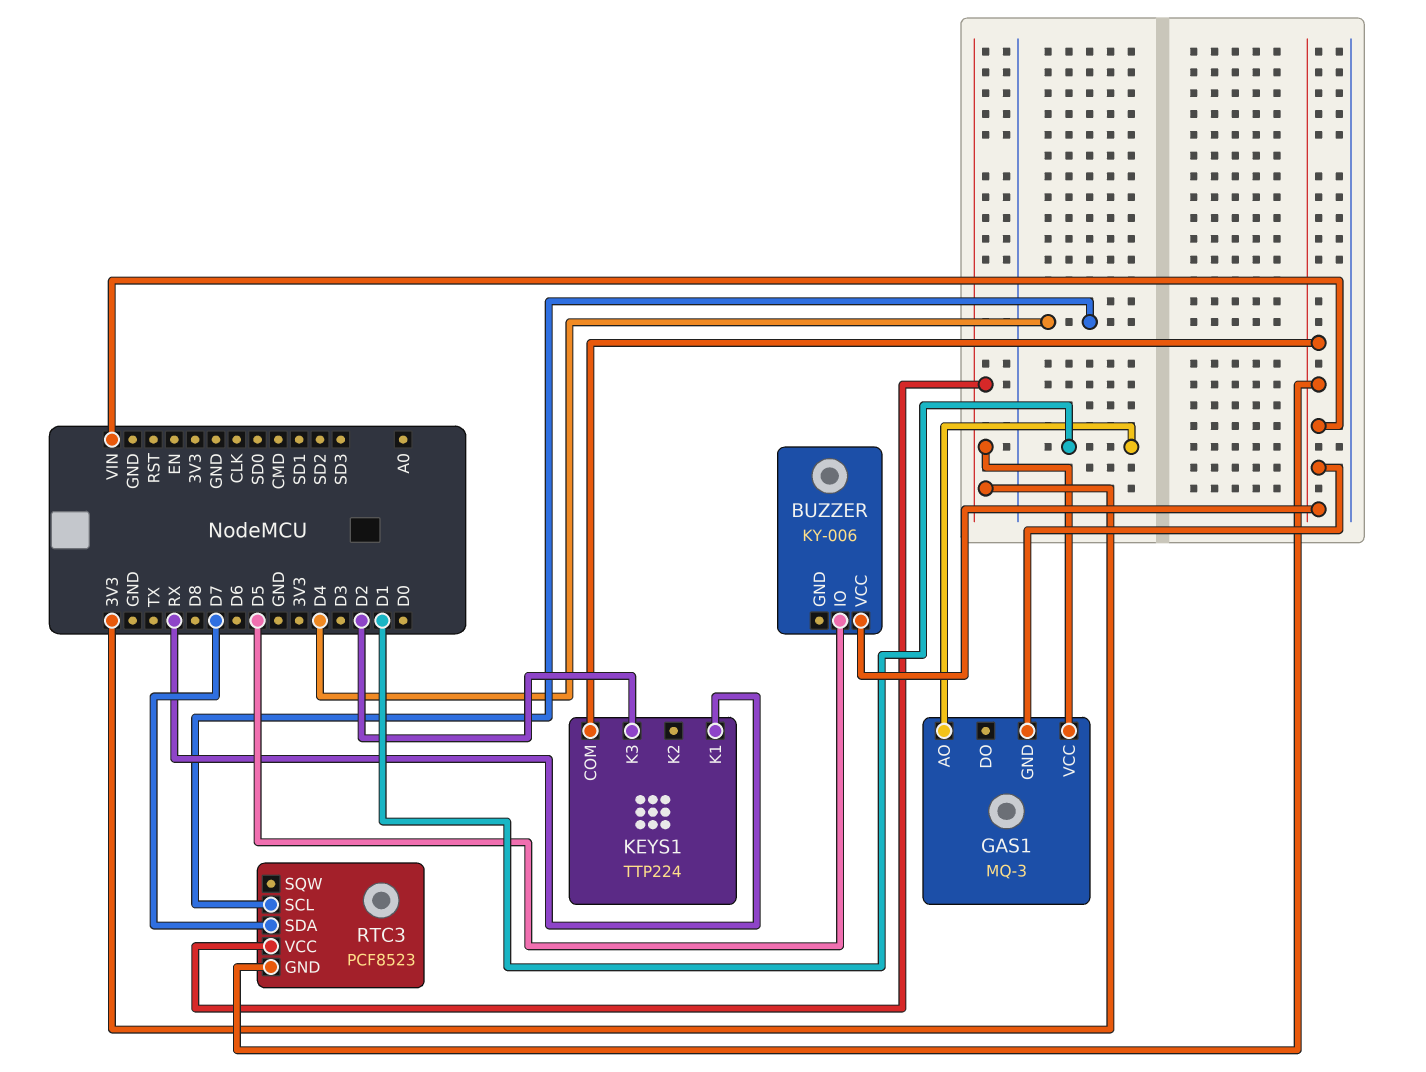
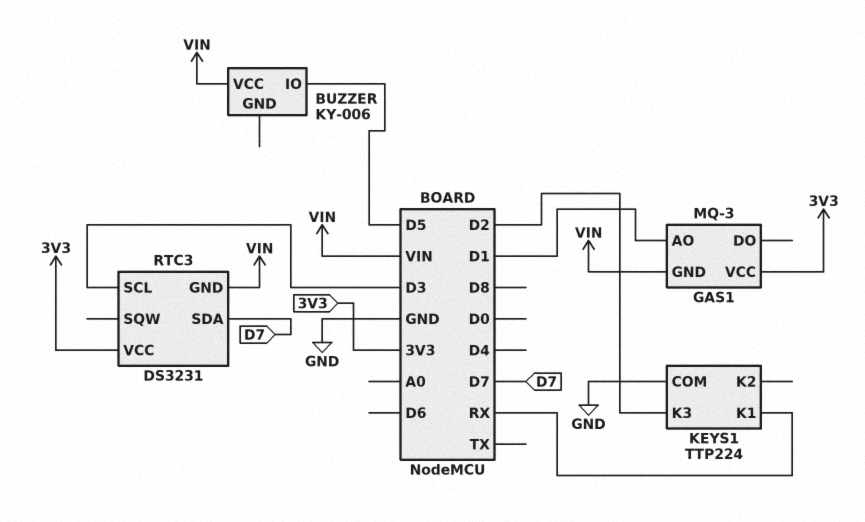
KEYS1 pin COM: VIN -> GND
RTC3: PCF8523 -> DS3231
RTC3 pin SCL: D4 -> D3

